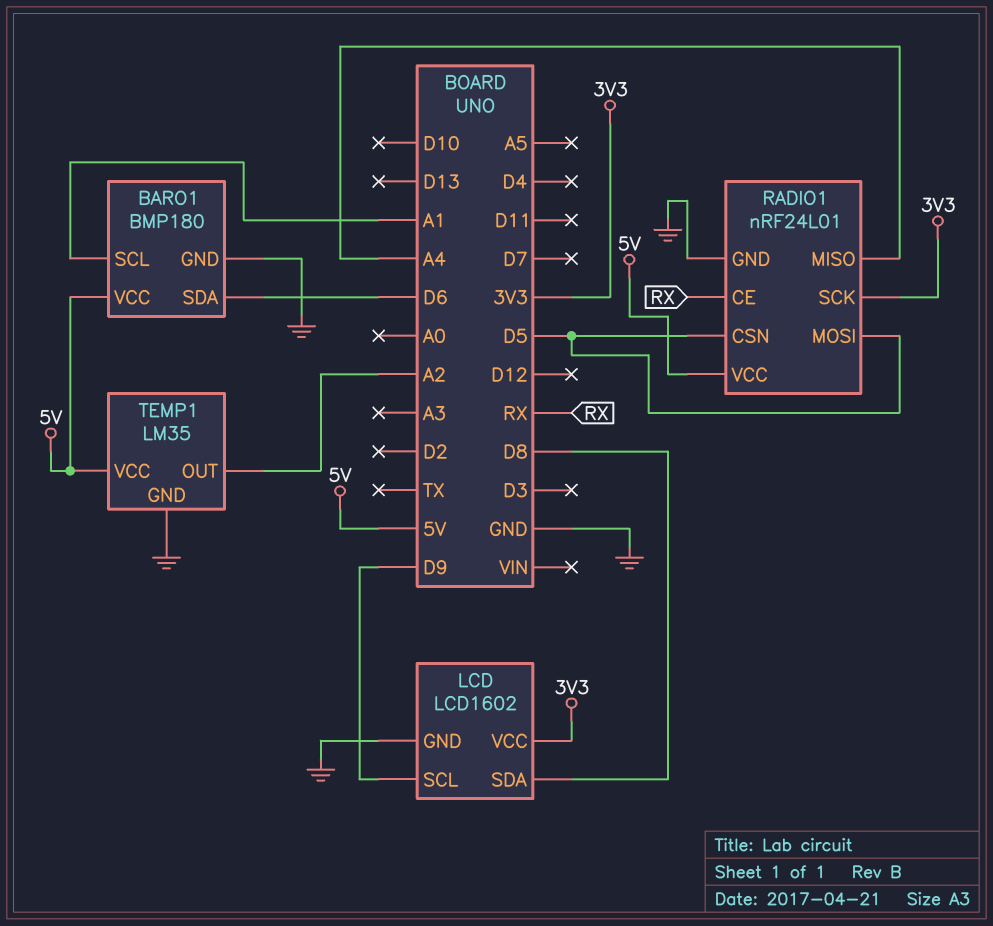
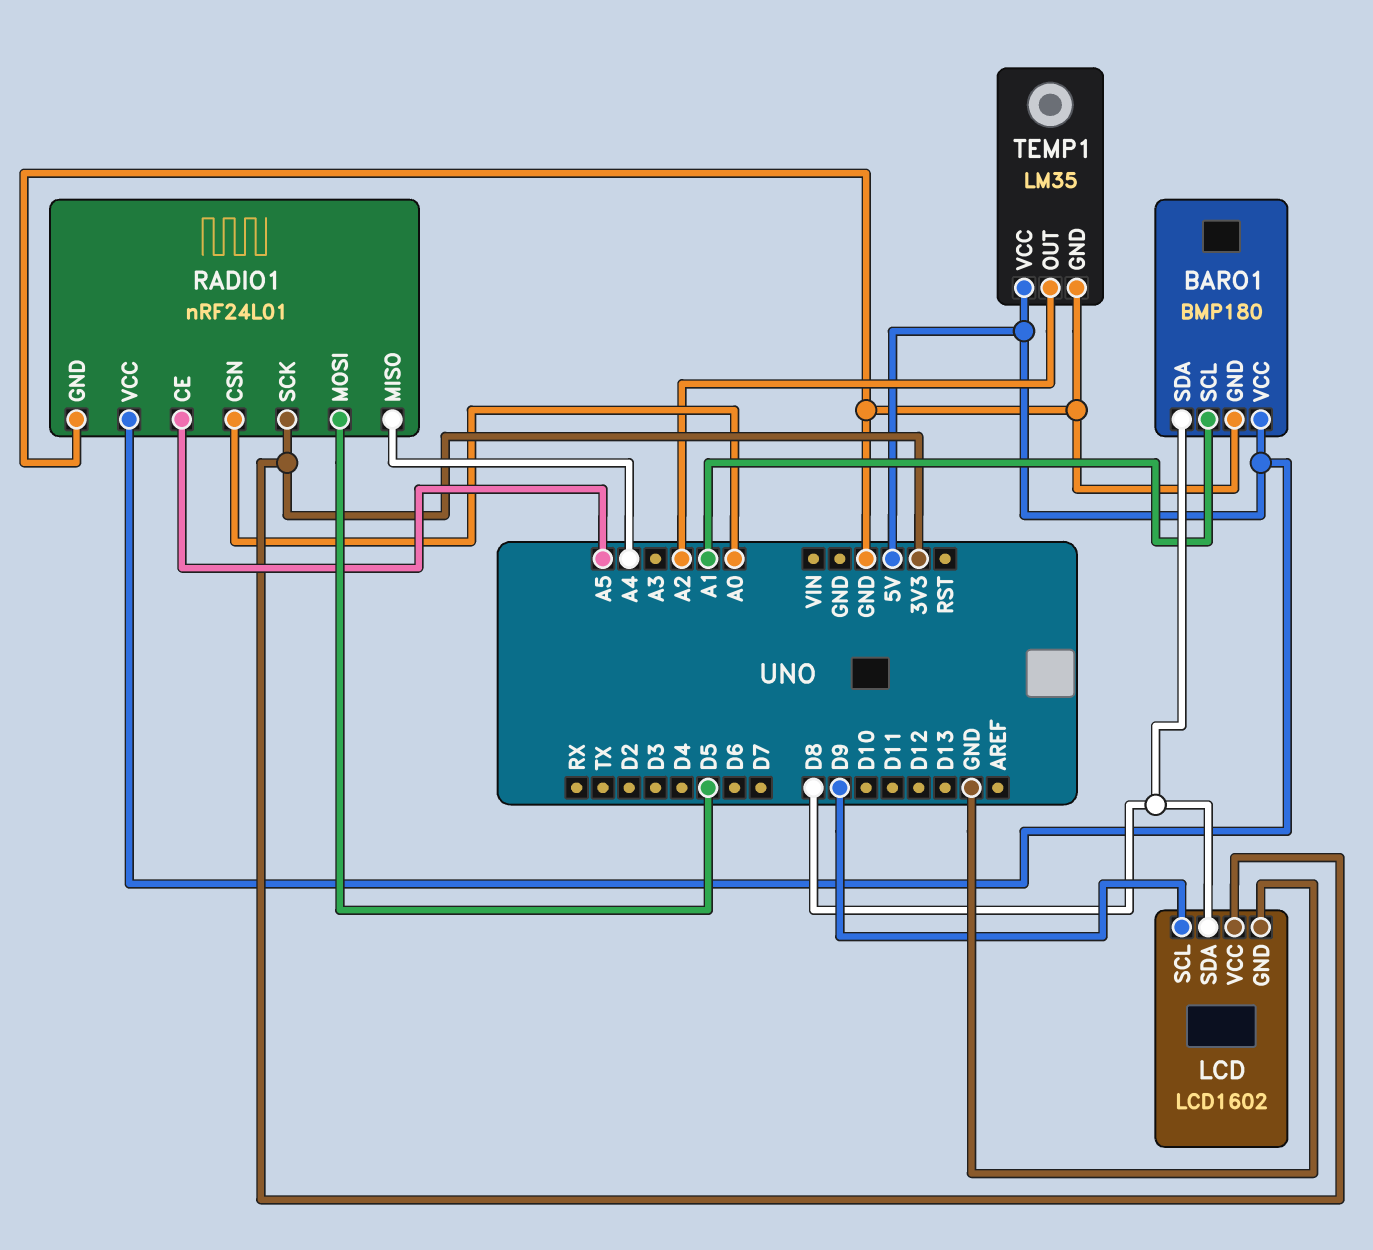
BARO1 pin SDA: D6 -> D8
RADIO1 pin CE: RX -> A5
RADIO1 pin CSN: D5 -> A0

